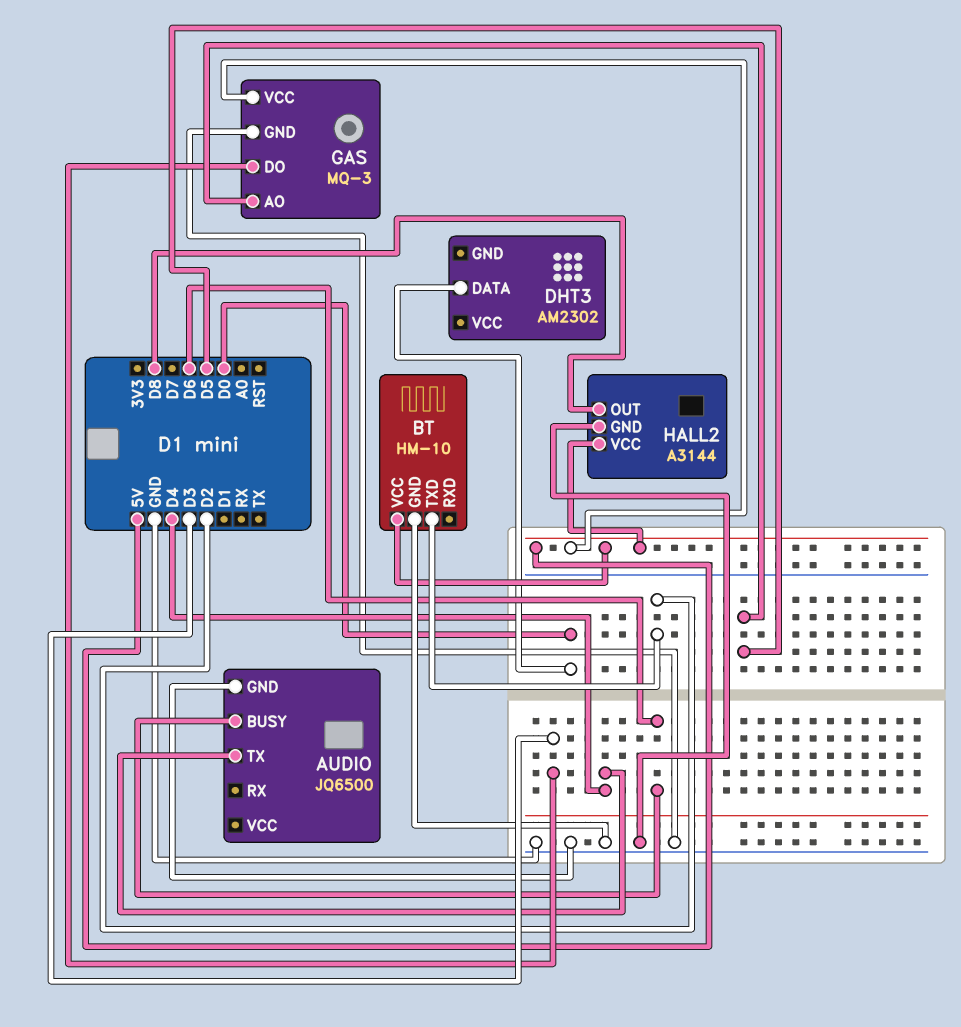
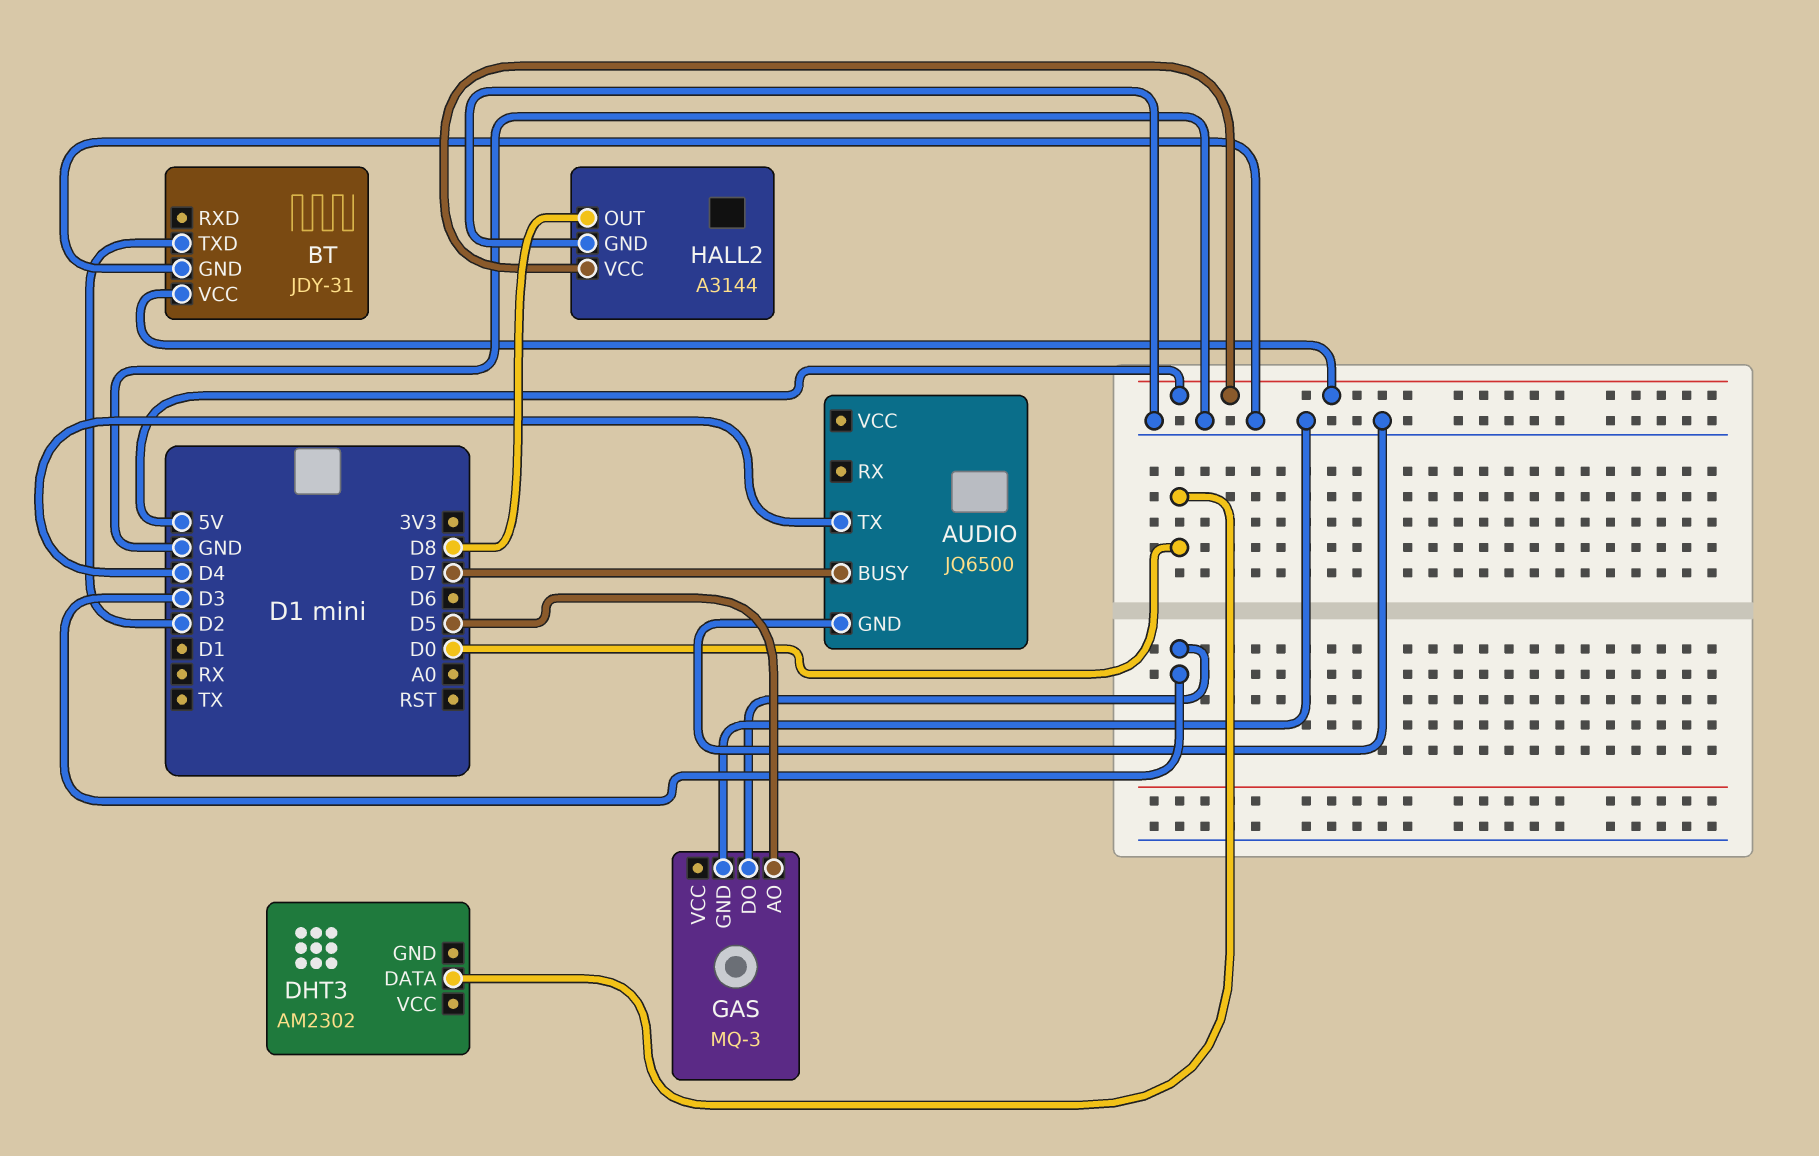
AUDIO pin BUSY: D6 -> D7
BT: HM-10 -> JDY-31
GAS pin VCC: 5V -> none

